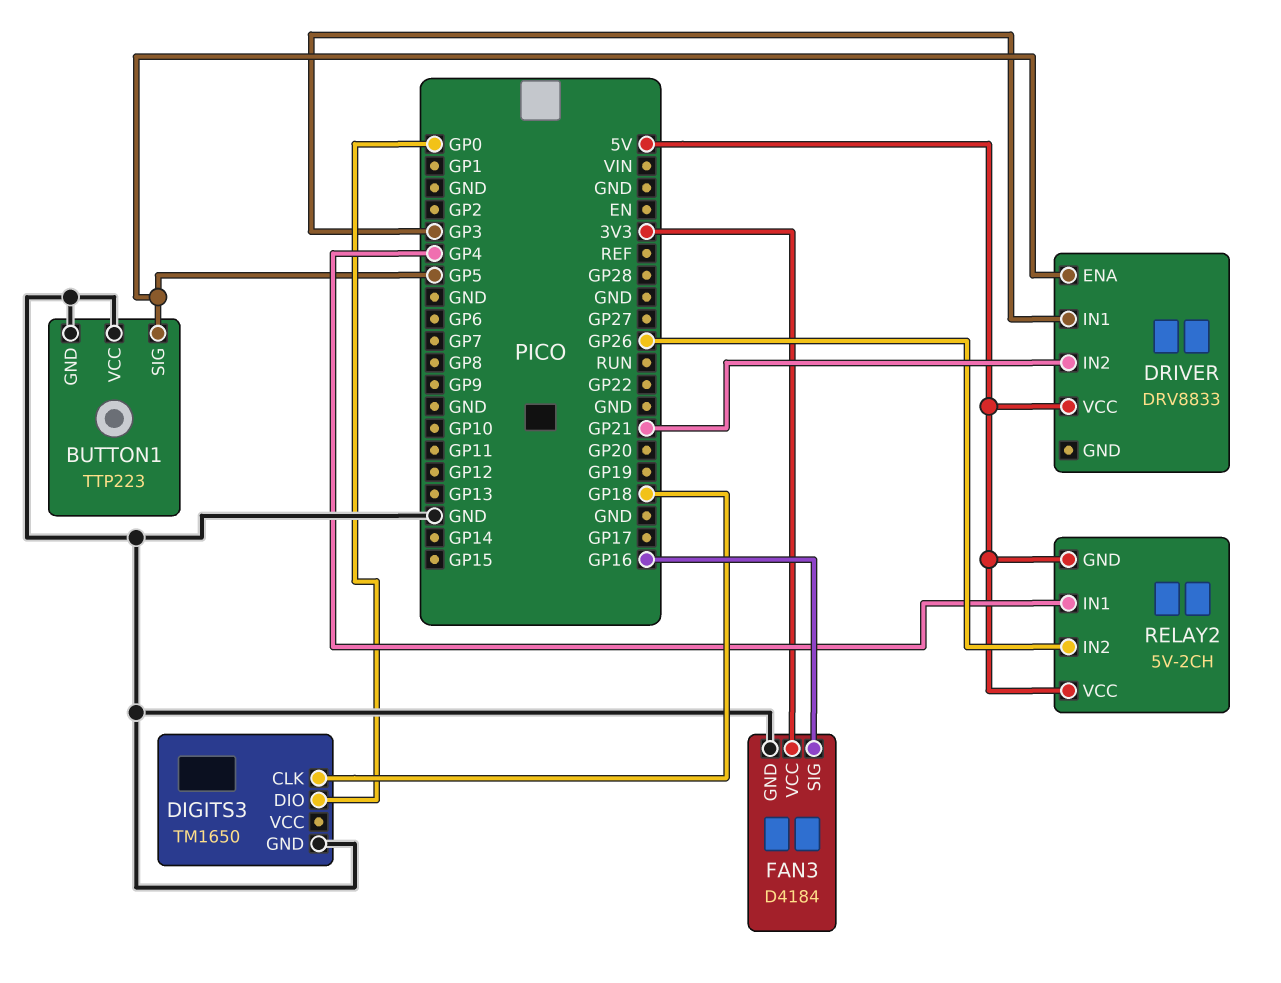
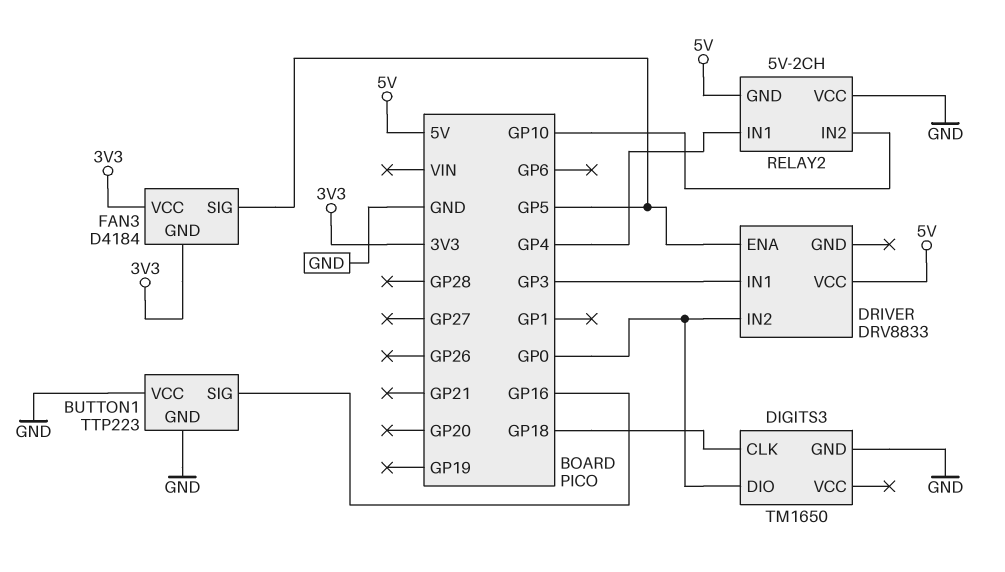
BUTTON1 pin SIG: GP5 -> GP16
DRIVER pin IN2: GP21 -> GP0
FAN3 pin GND: GND -> 3V3
FAN3 pin SIG: GP16 -> GP5
RELAY2 pin IN2: GP26 -> GP10
RELAY2 pin VCC: 5V -> GND

